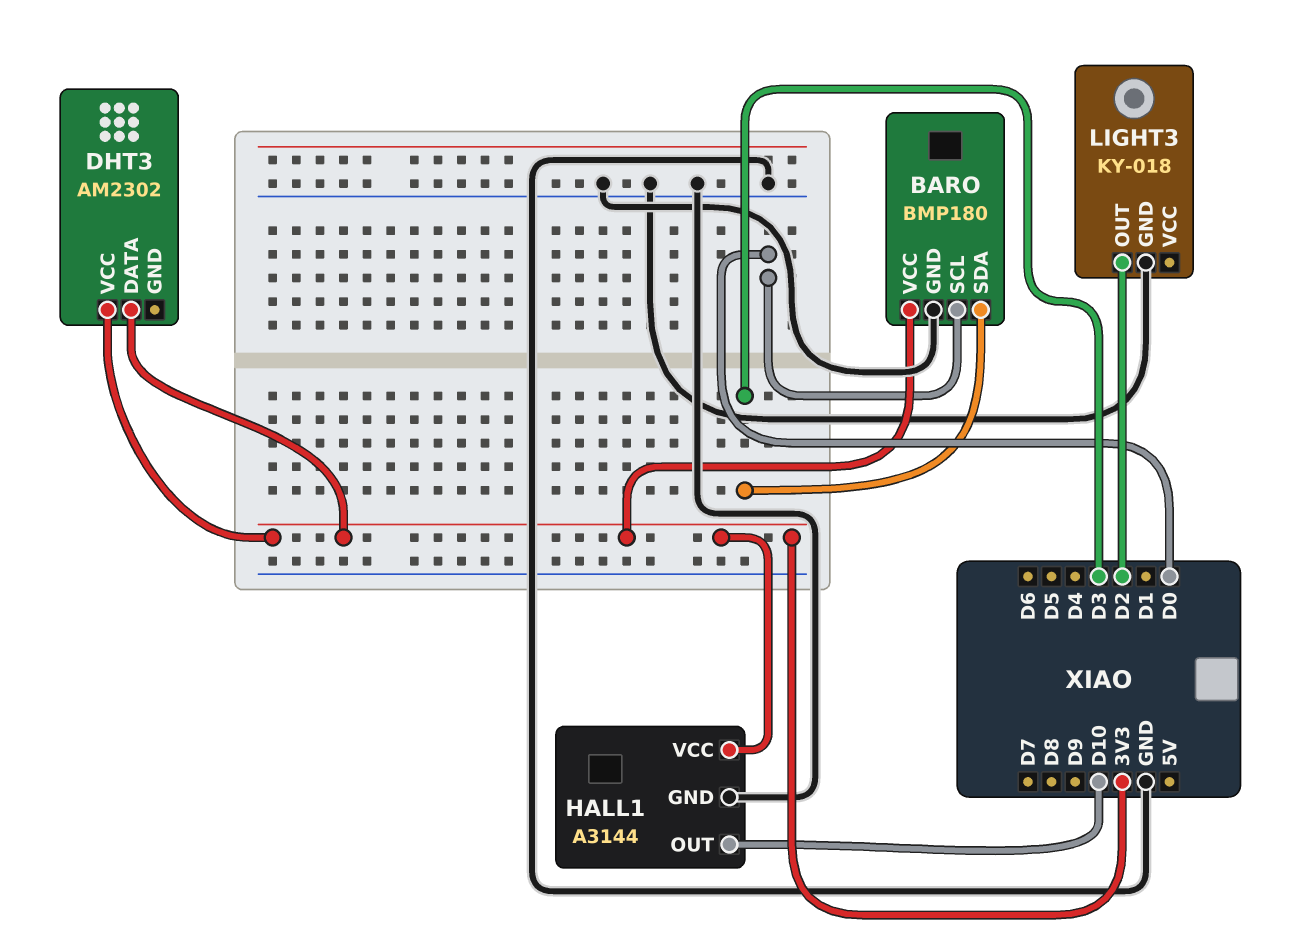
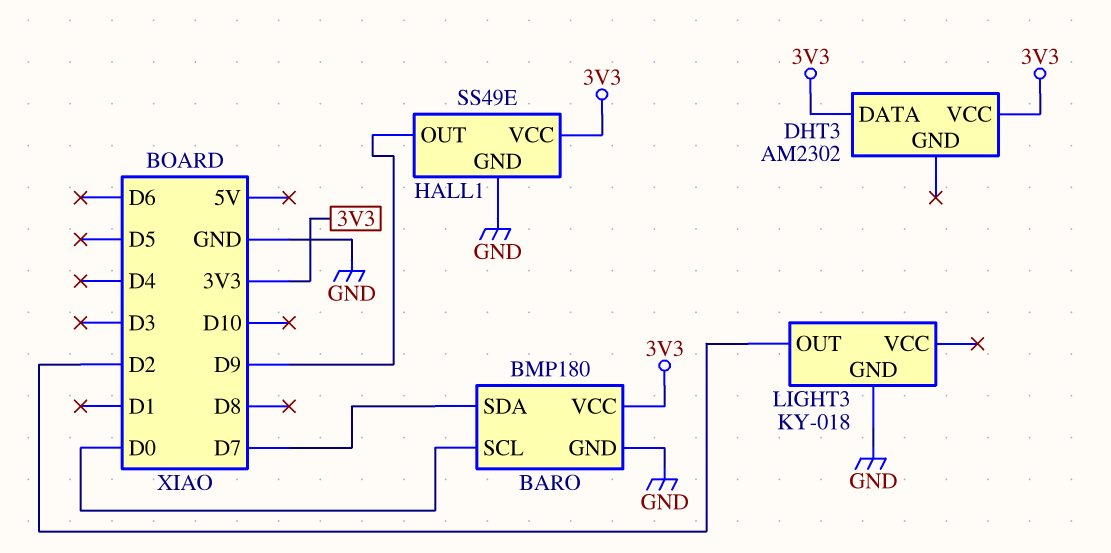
BARO pin SDA: D3 -> D7
HALL1: A3144 -> SS49E
HALL1 pin OUT: D10 -> D9

